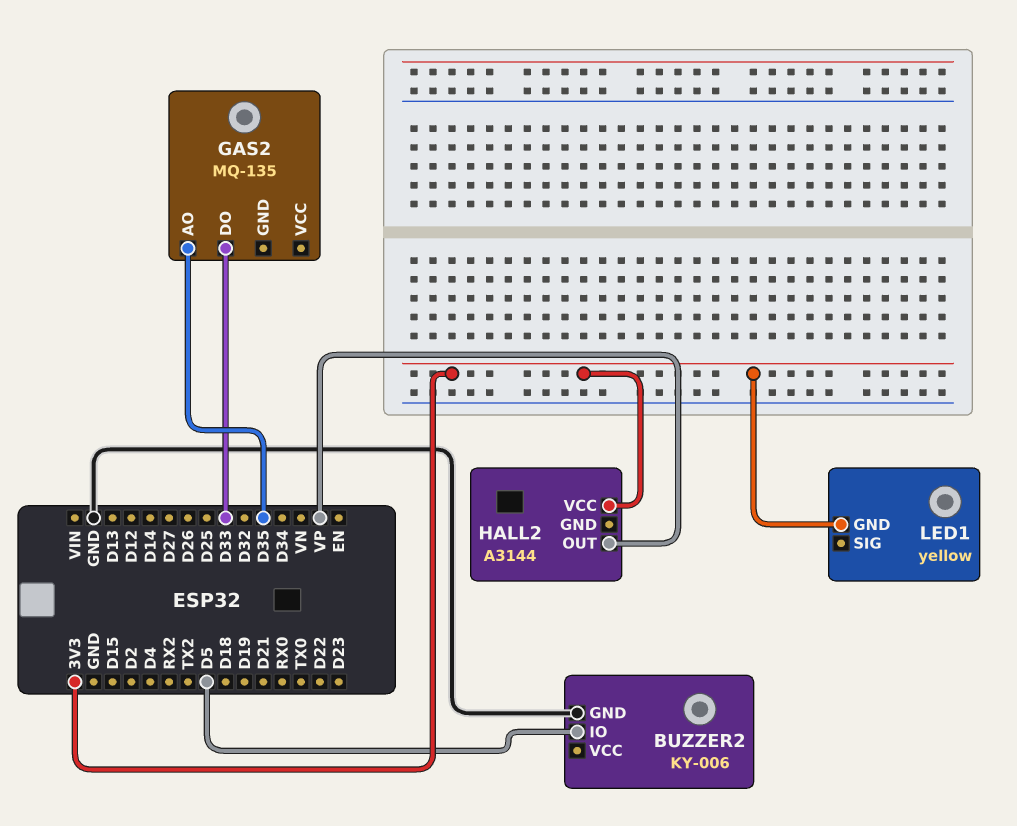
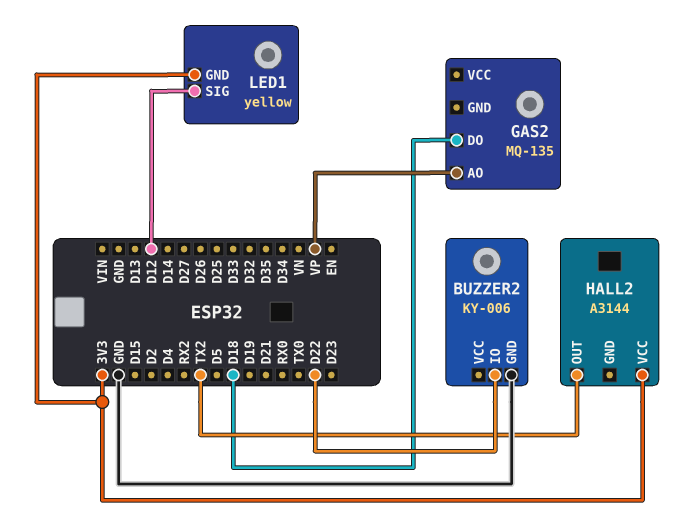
BUZZER2 pin IO: D5 -> D22
GAS2 pin AO: D35 -> VP
GAS2 pin DO: D33 -> D18
HALL2 pin OUT: VP -> TX2
LED1 pin SIG: none -> D12

